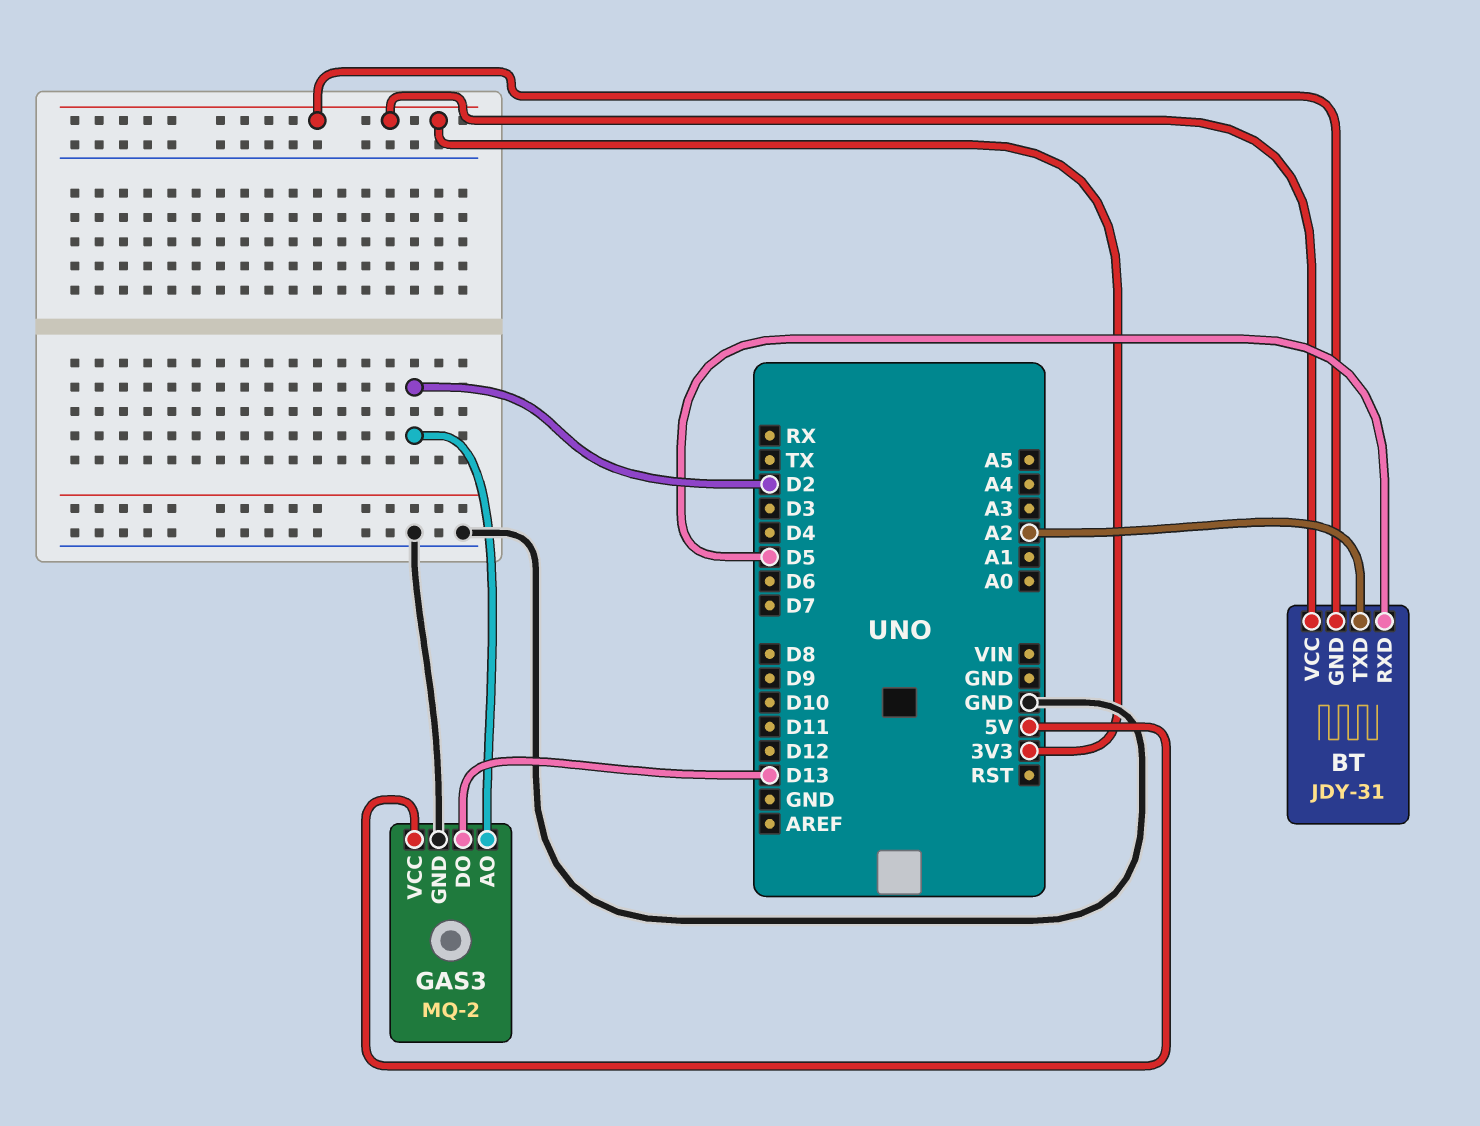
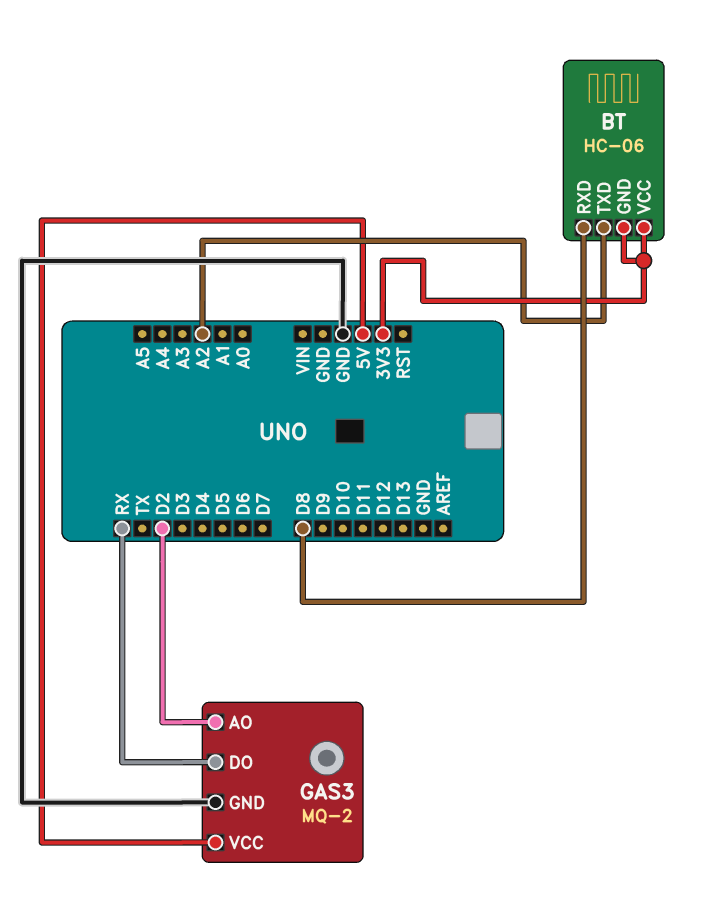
BT: JDY-31 -> HC-06
BT pin RXD: D5 -> D8
GAS3 pin DO: D13 -> RX

